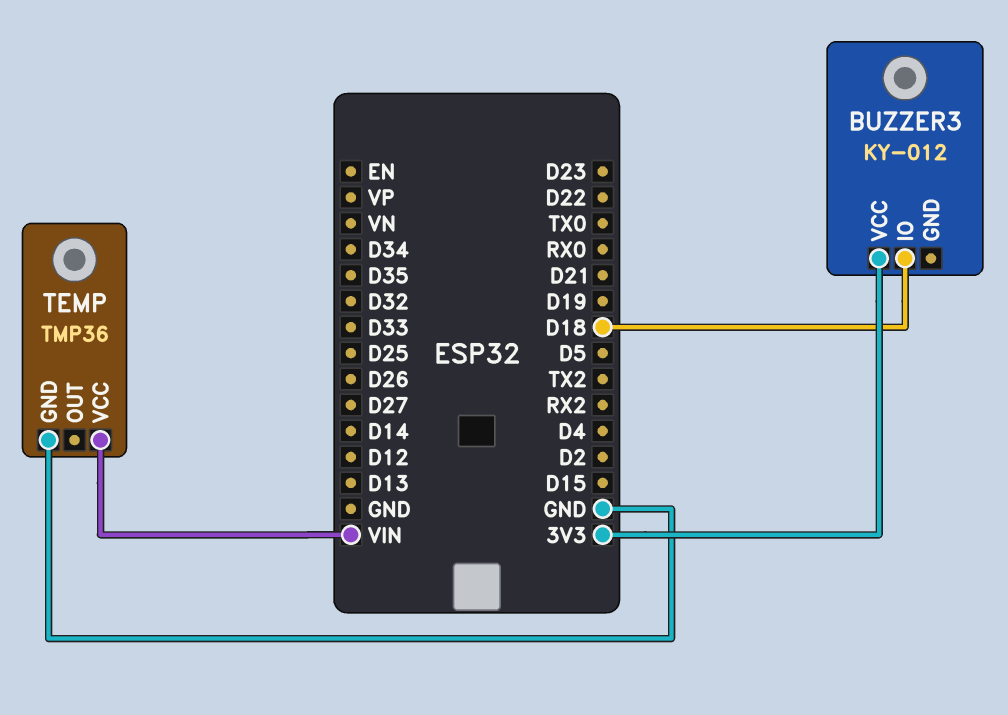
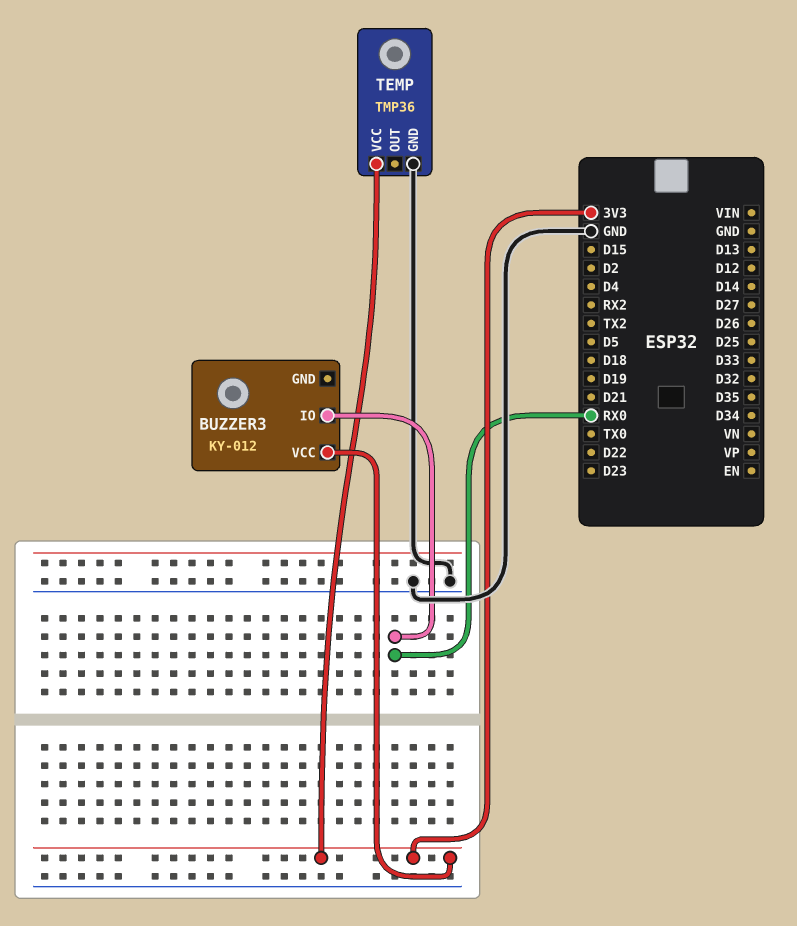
BUZZER3 pin IO: D18 -> RX0
TEMP pin VCC: VIN -> 3V3

